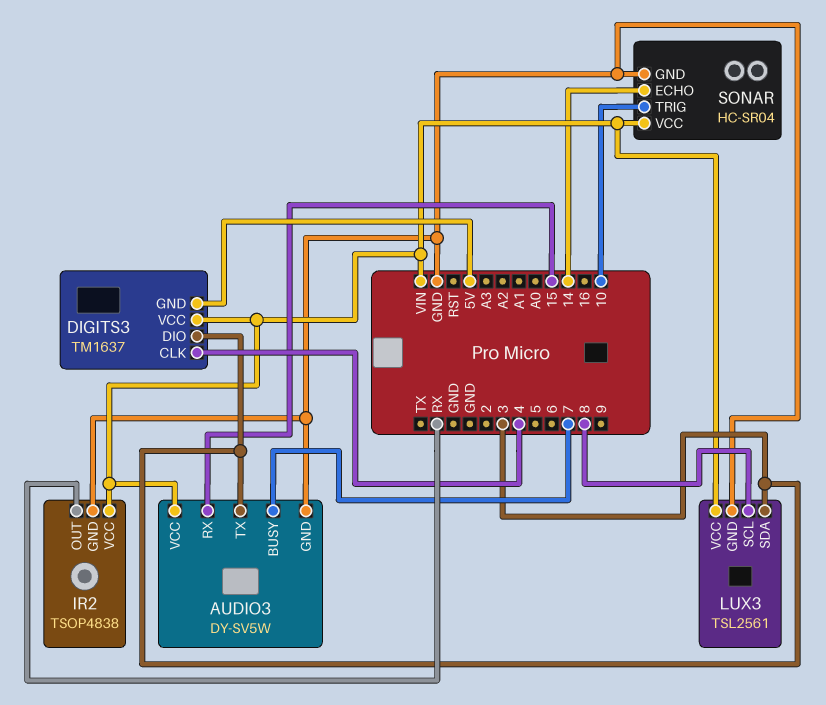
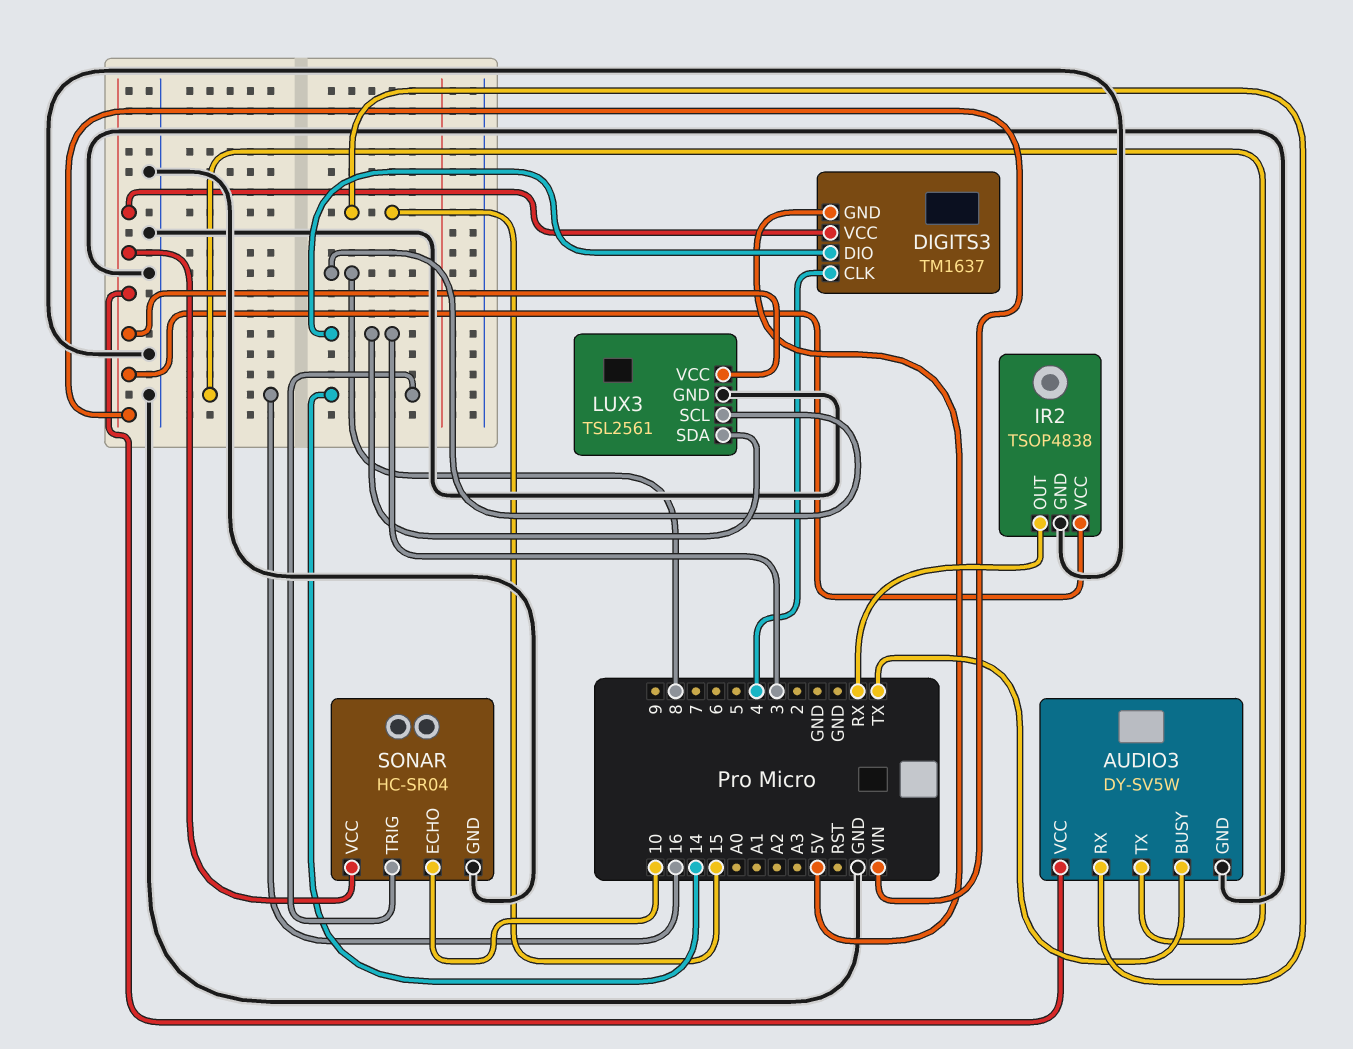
AUDIO3 pin BUSY: 7 -> TX
AUDIO3 pin TX: 3 -> 16
SONAR pin ECHO: 14 -> 10
SONAR pin TRIG: 10 -> 14

